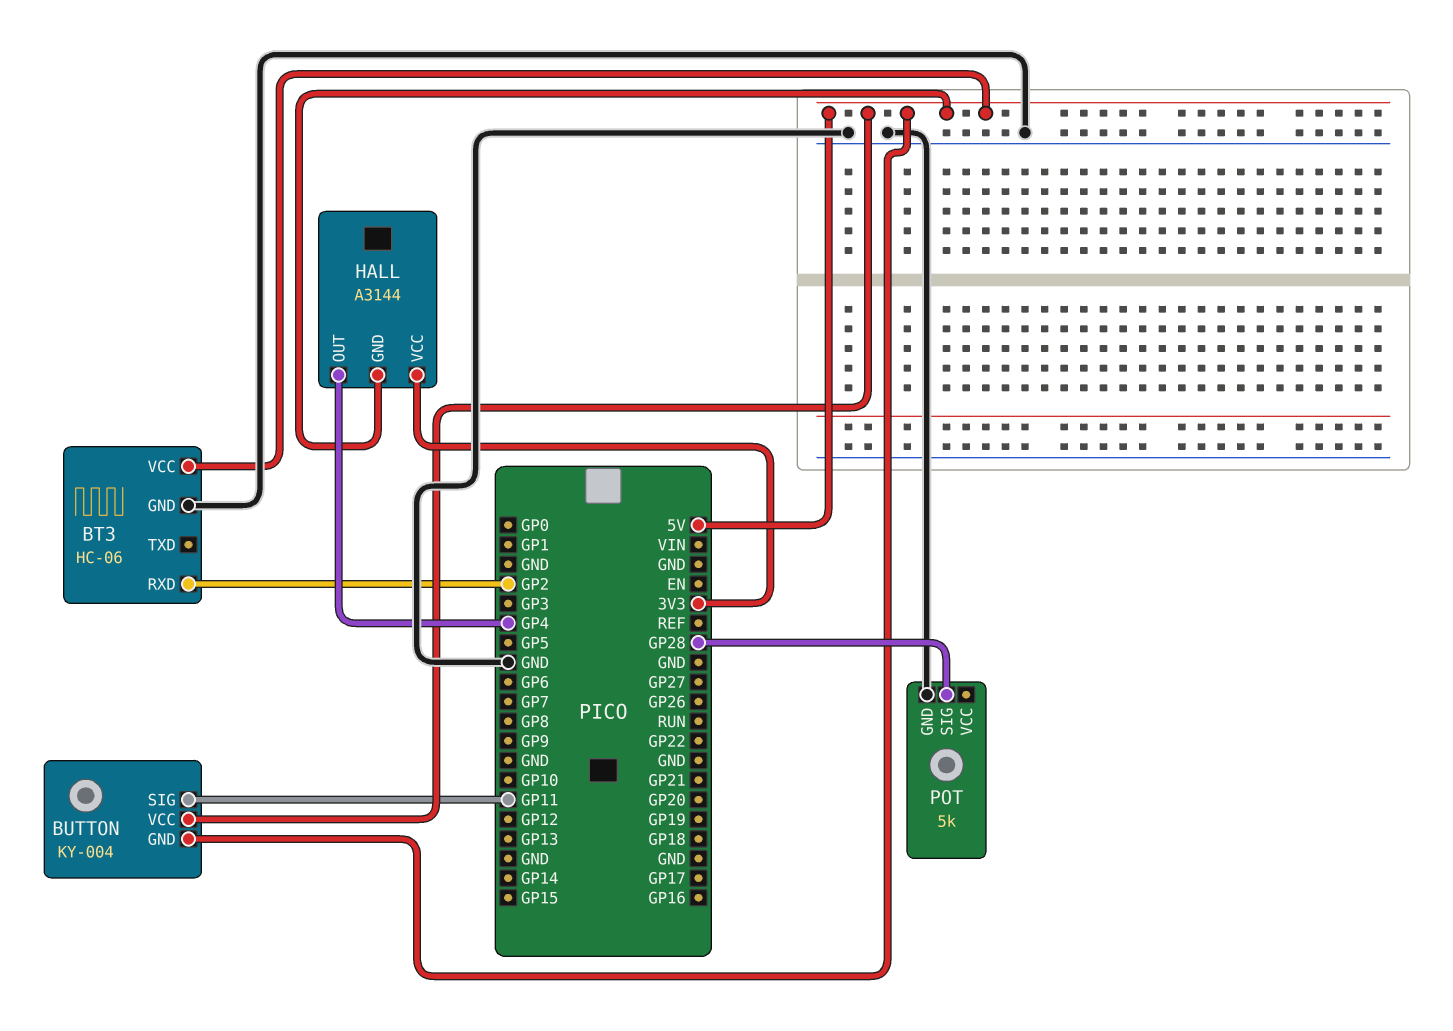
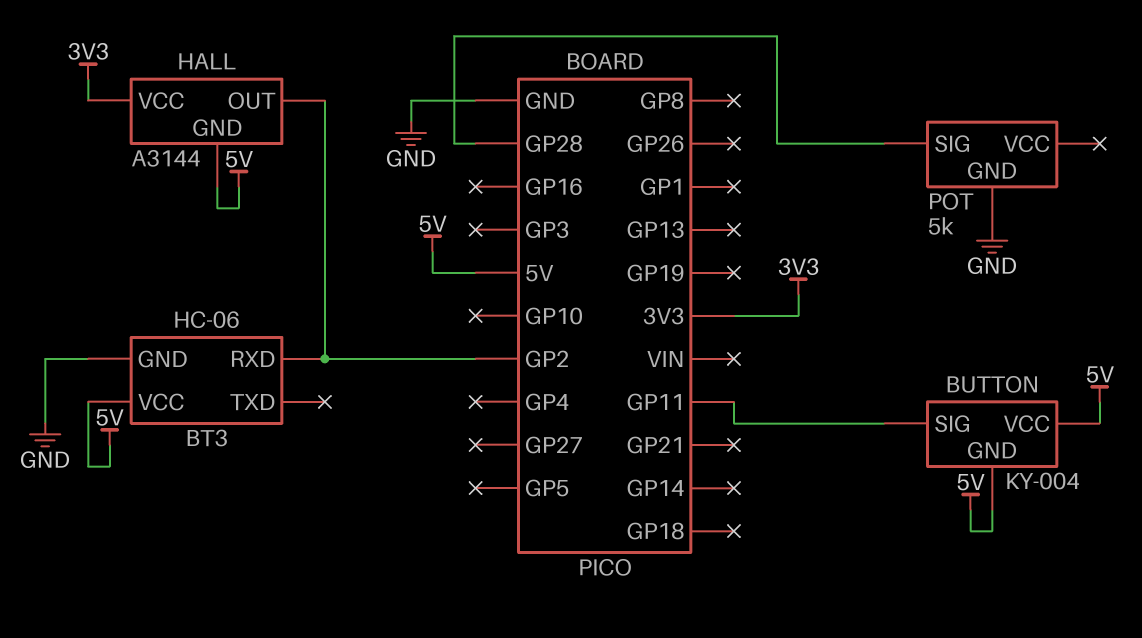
HALL pin OUT: GP4 -> GP2

